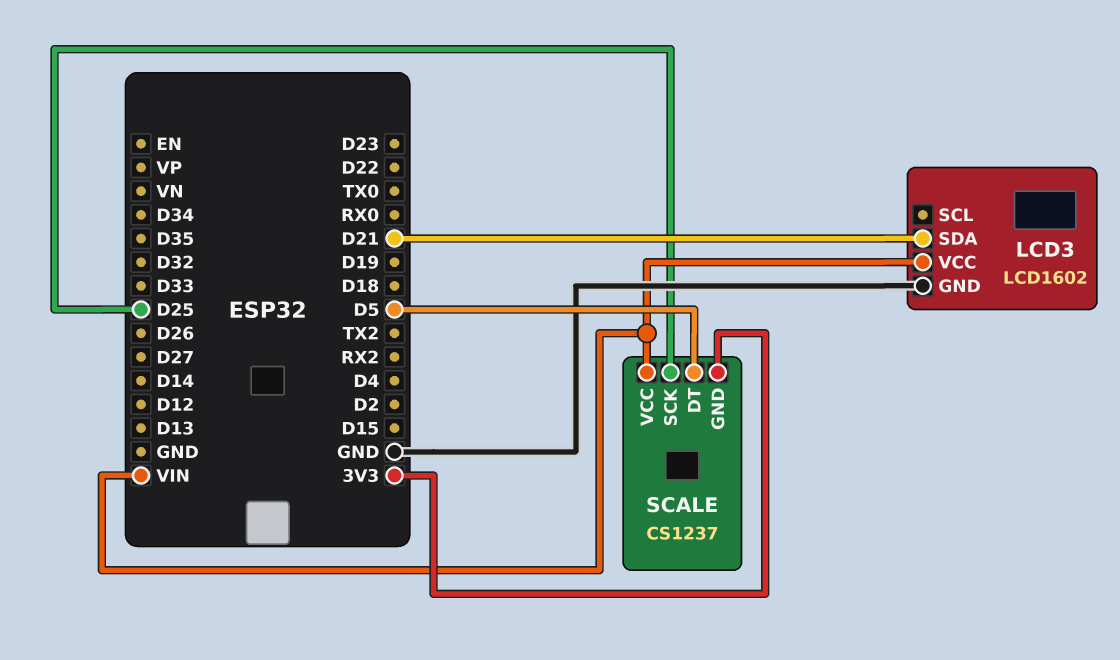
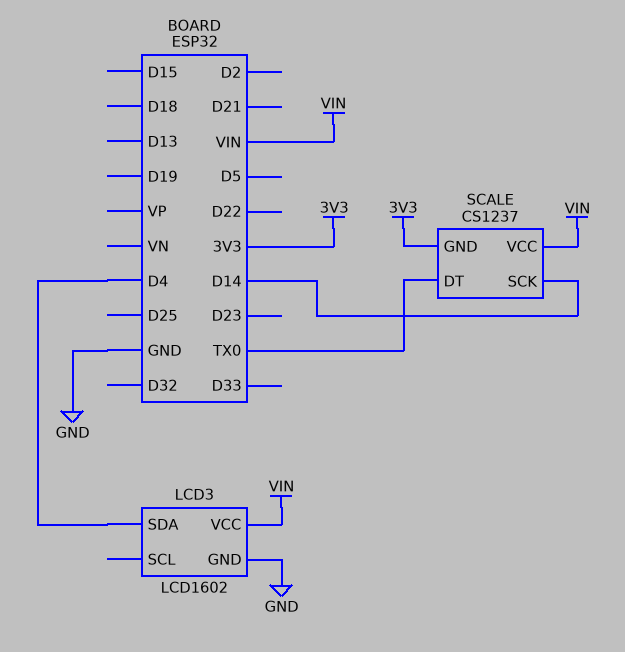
LCD3 pin SDA: D21 -> D4
SCALE pin DT: D5 -> TX0
SCALE pin SCK: D25 -> D14

